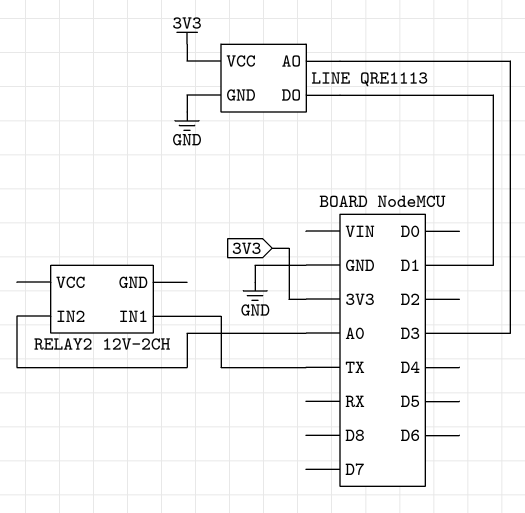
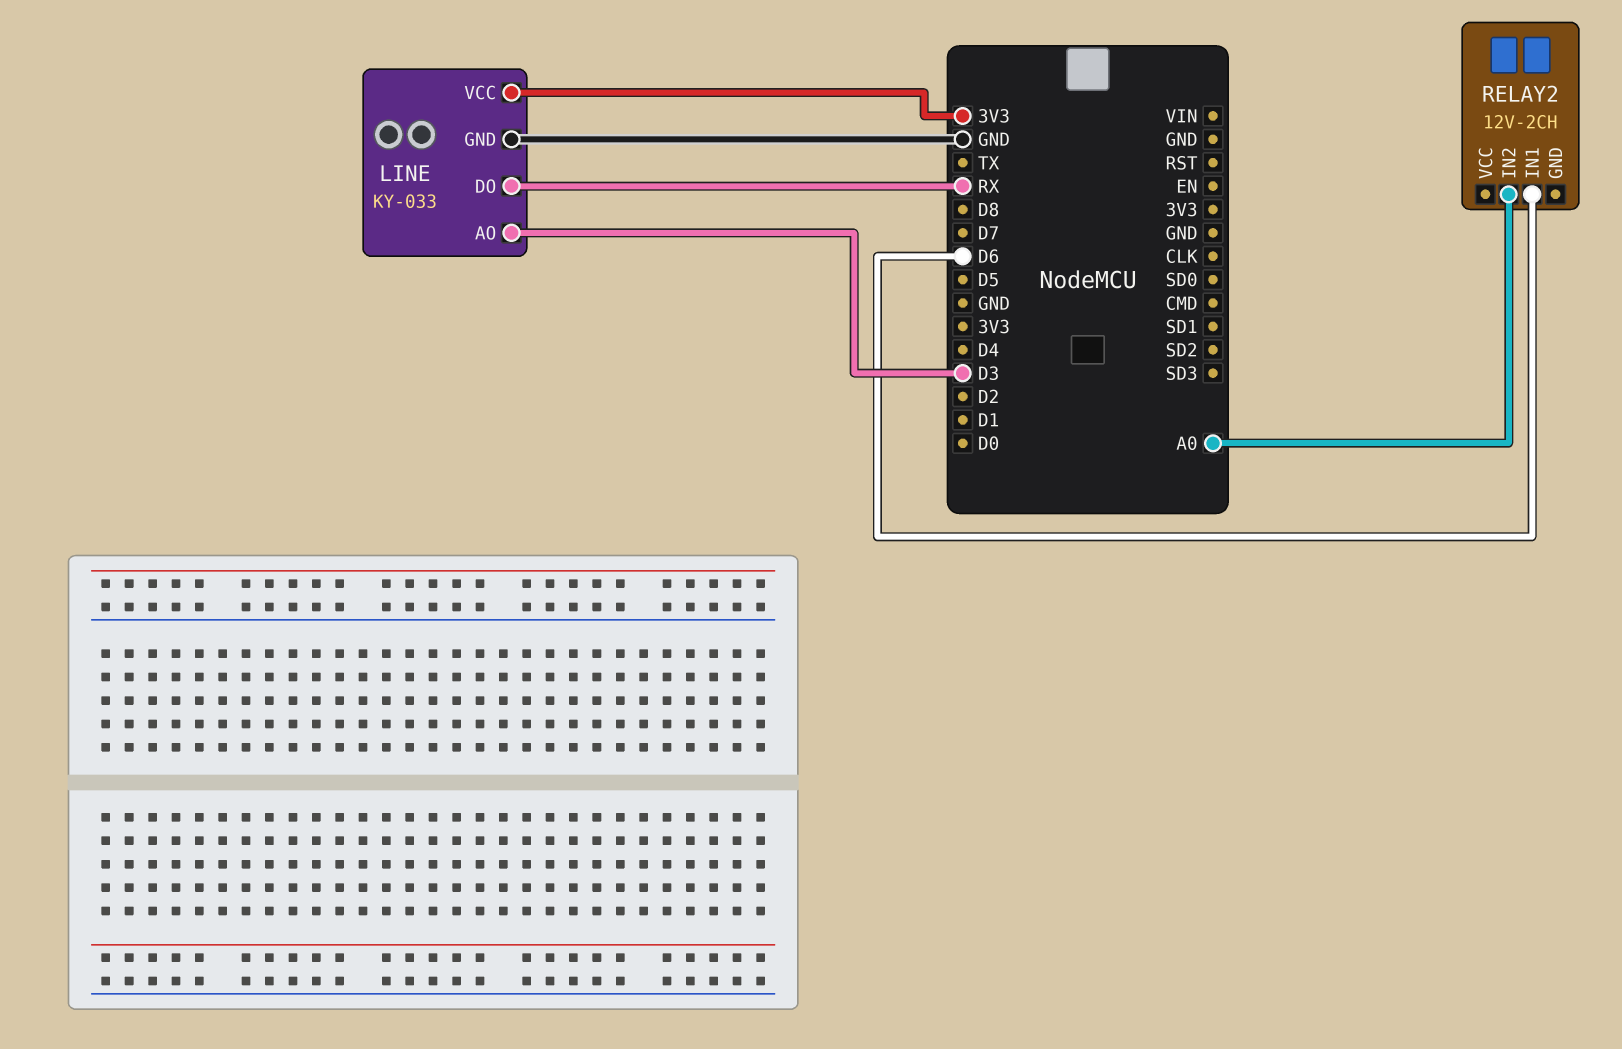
LINE: QRE1113 -> KY-033
LINE pin DO: D1 -> RX
RELAY2 pin IN1: TX -> D6

